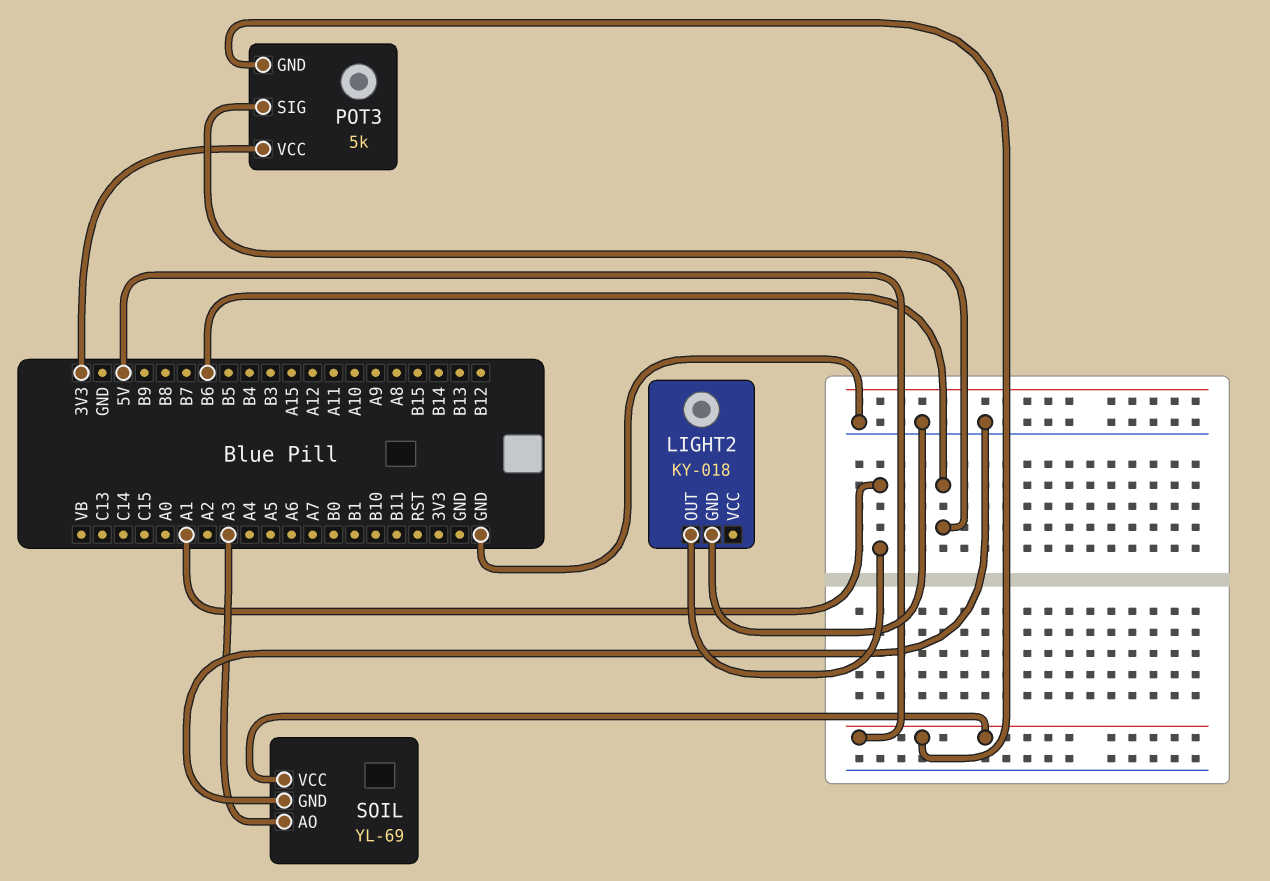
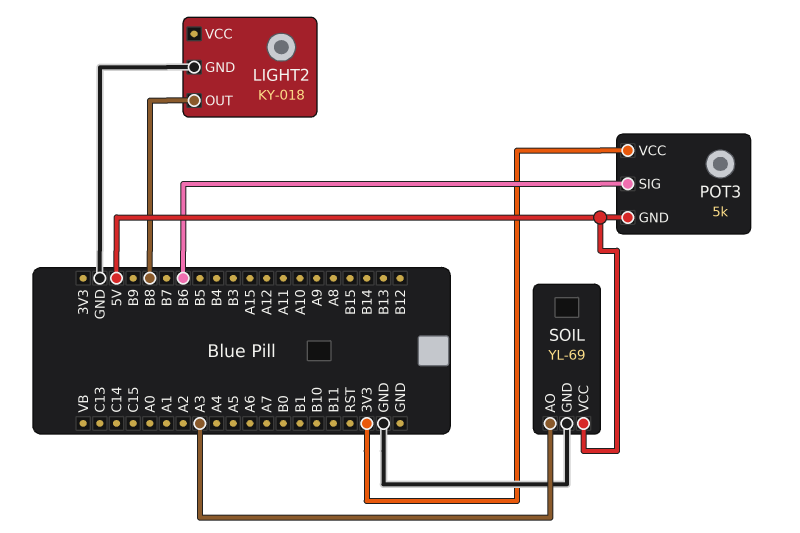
LIGHT2 pin OUT: A1 -> B8

